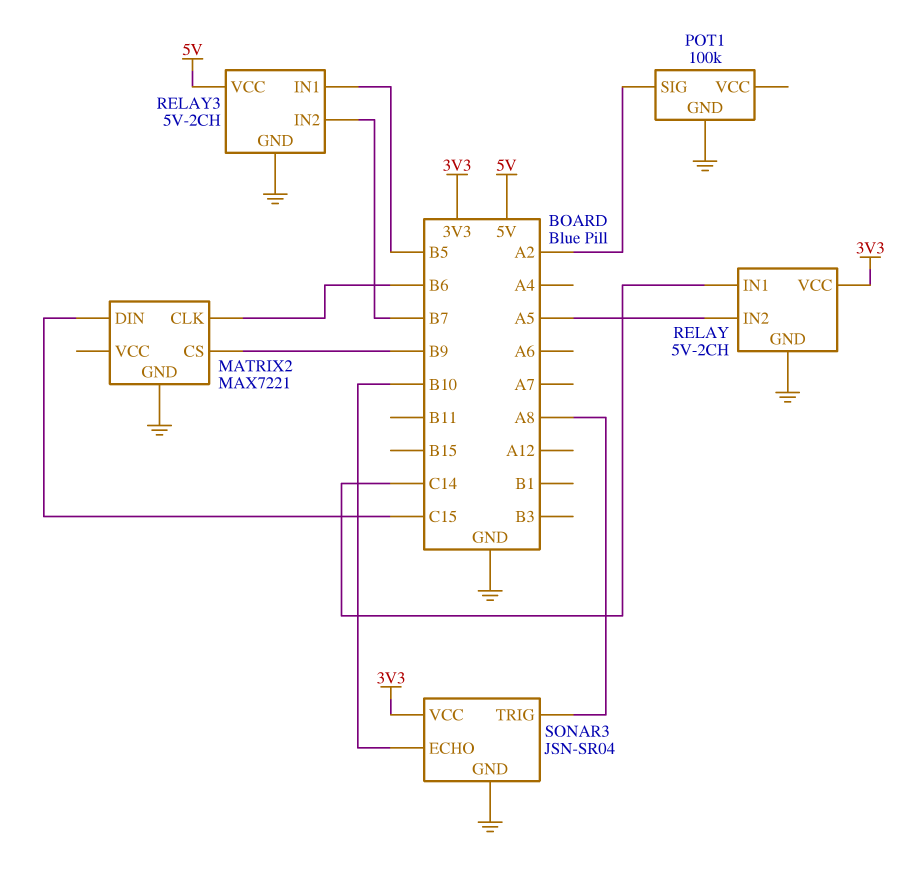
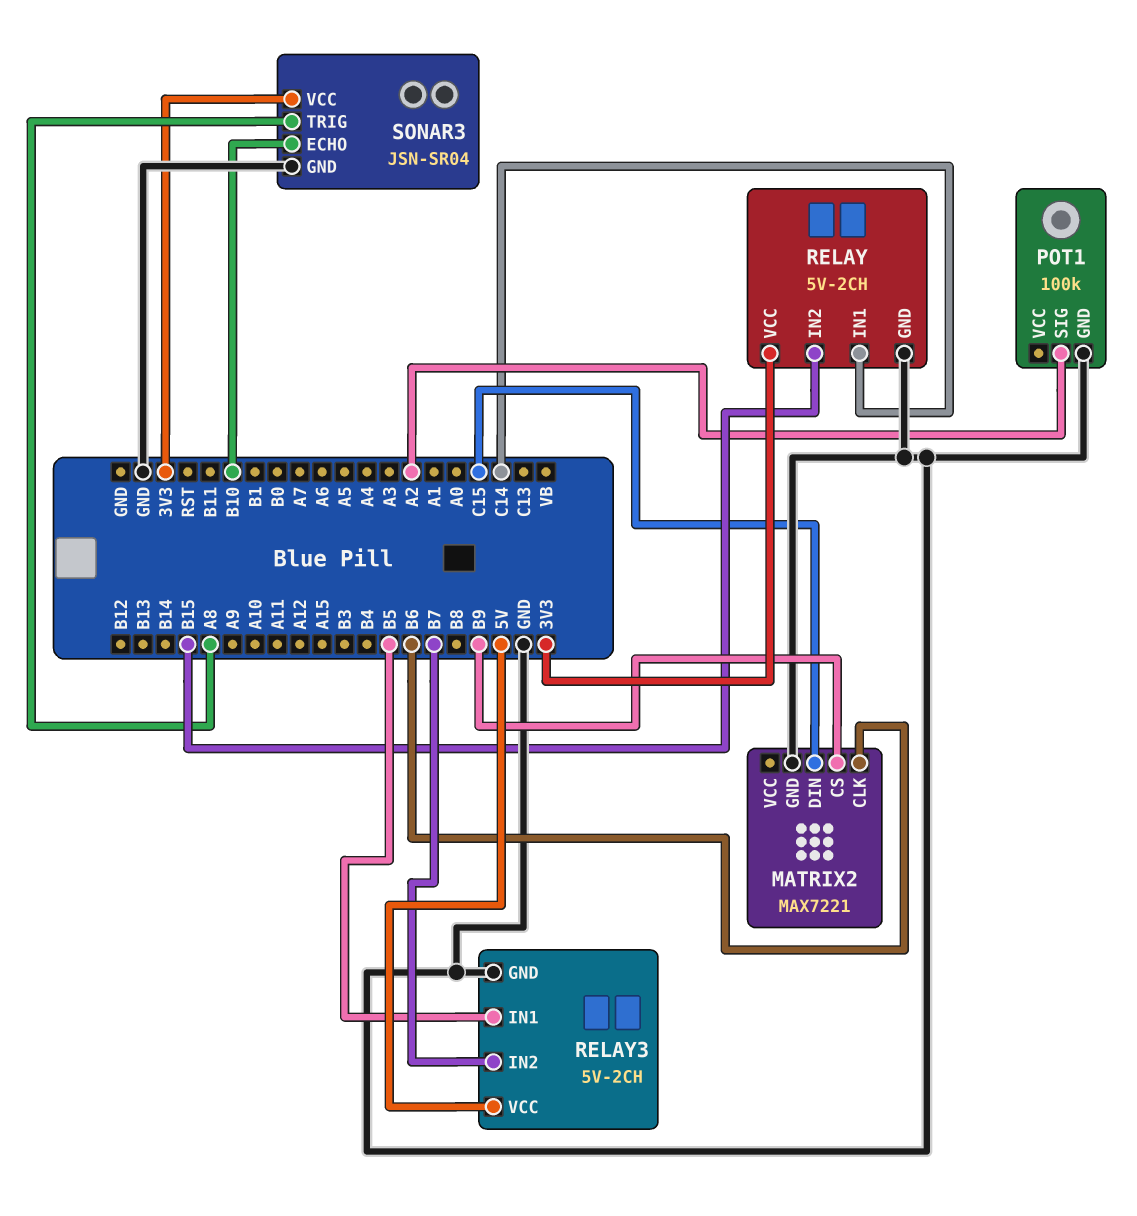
RELAY pin IN2: A5 -> B15

